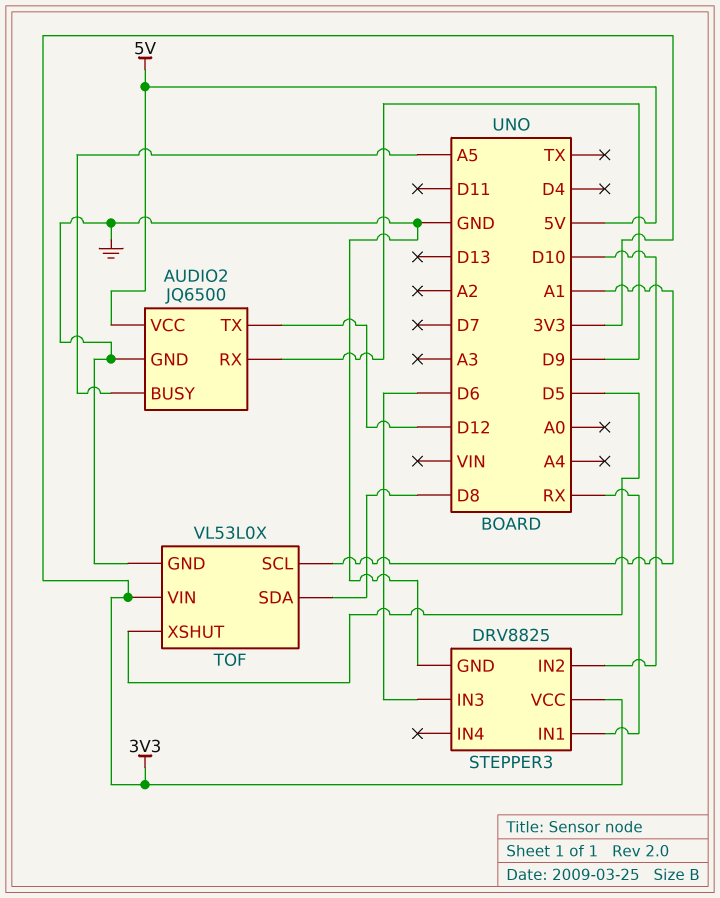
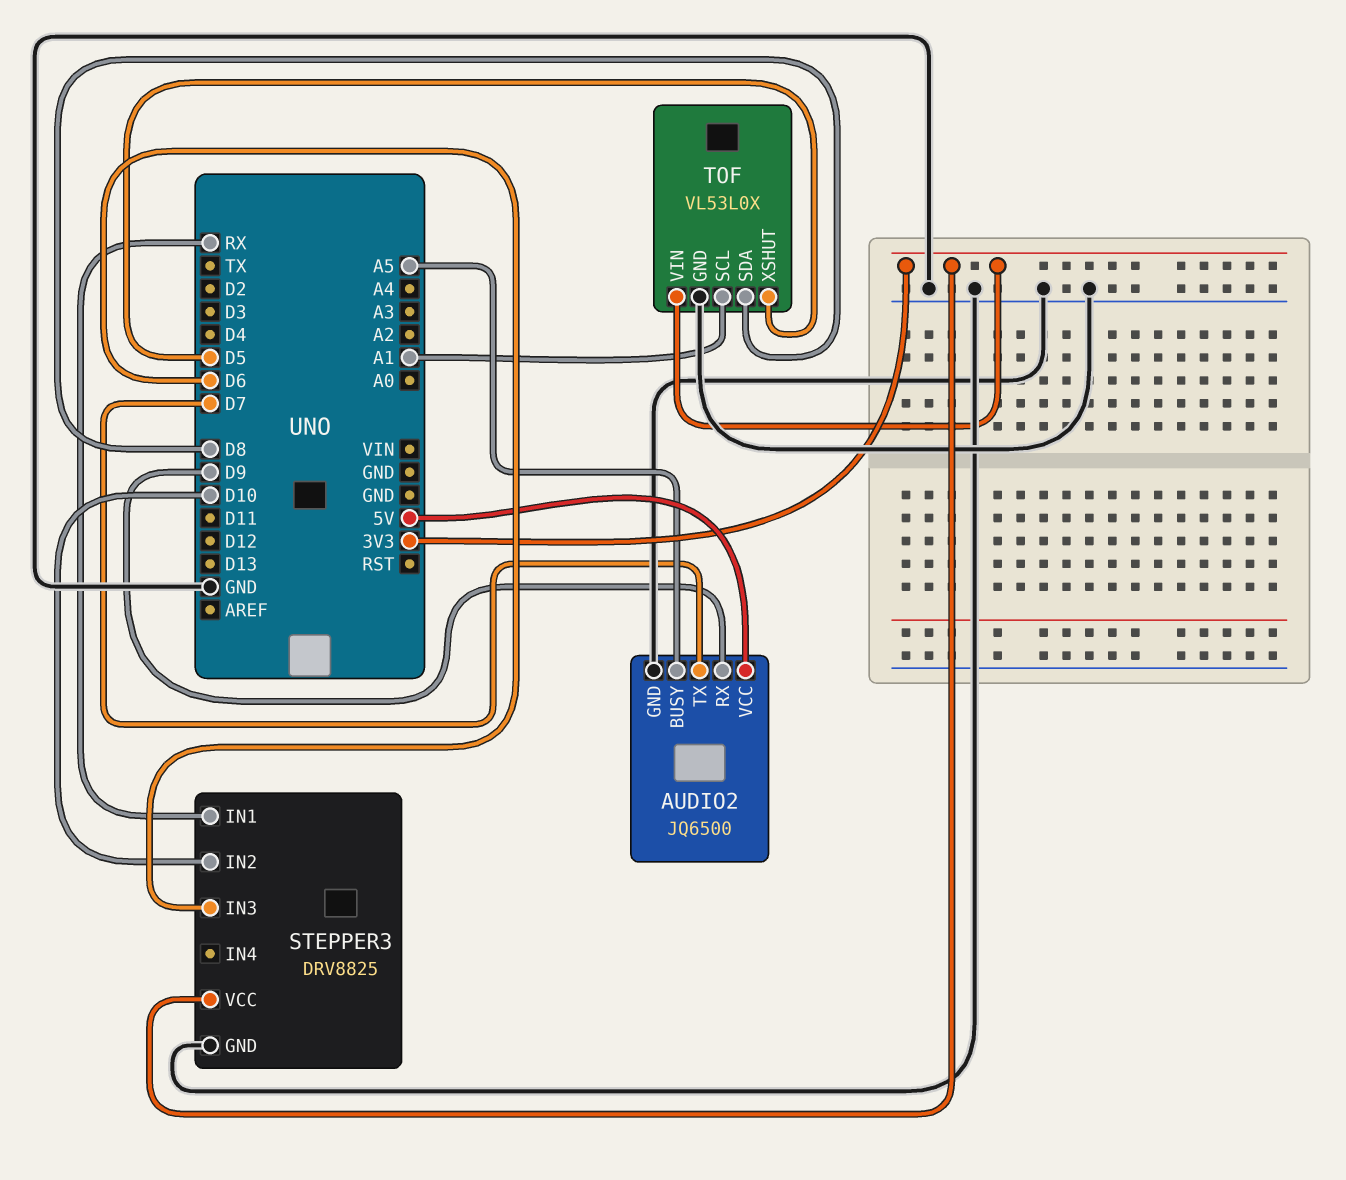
AUDIO2 pin TX: D12 -> D7

